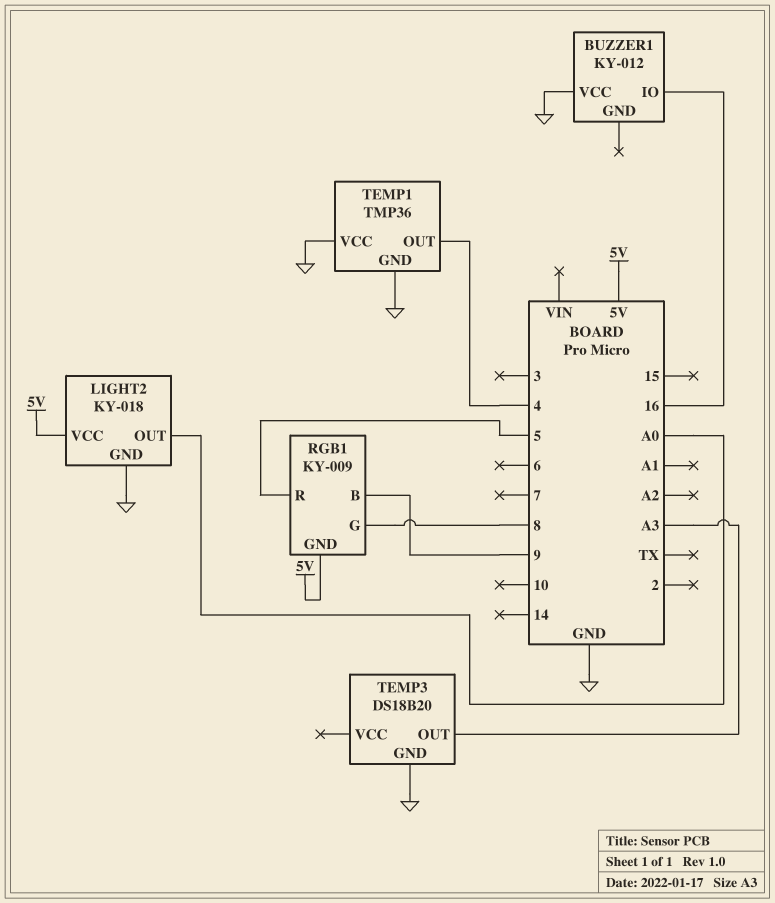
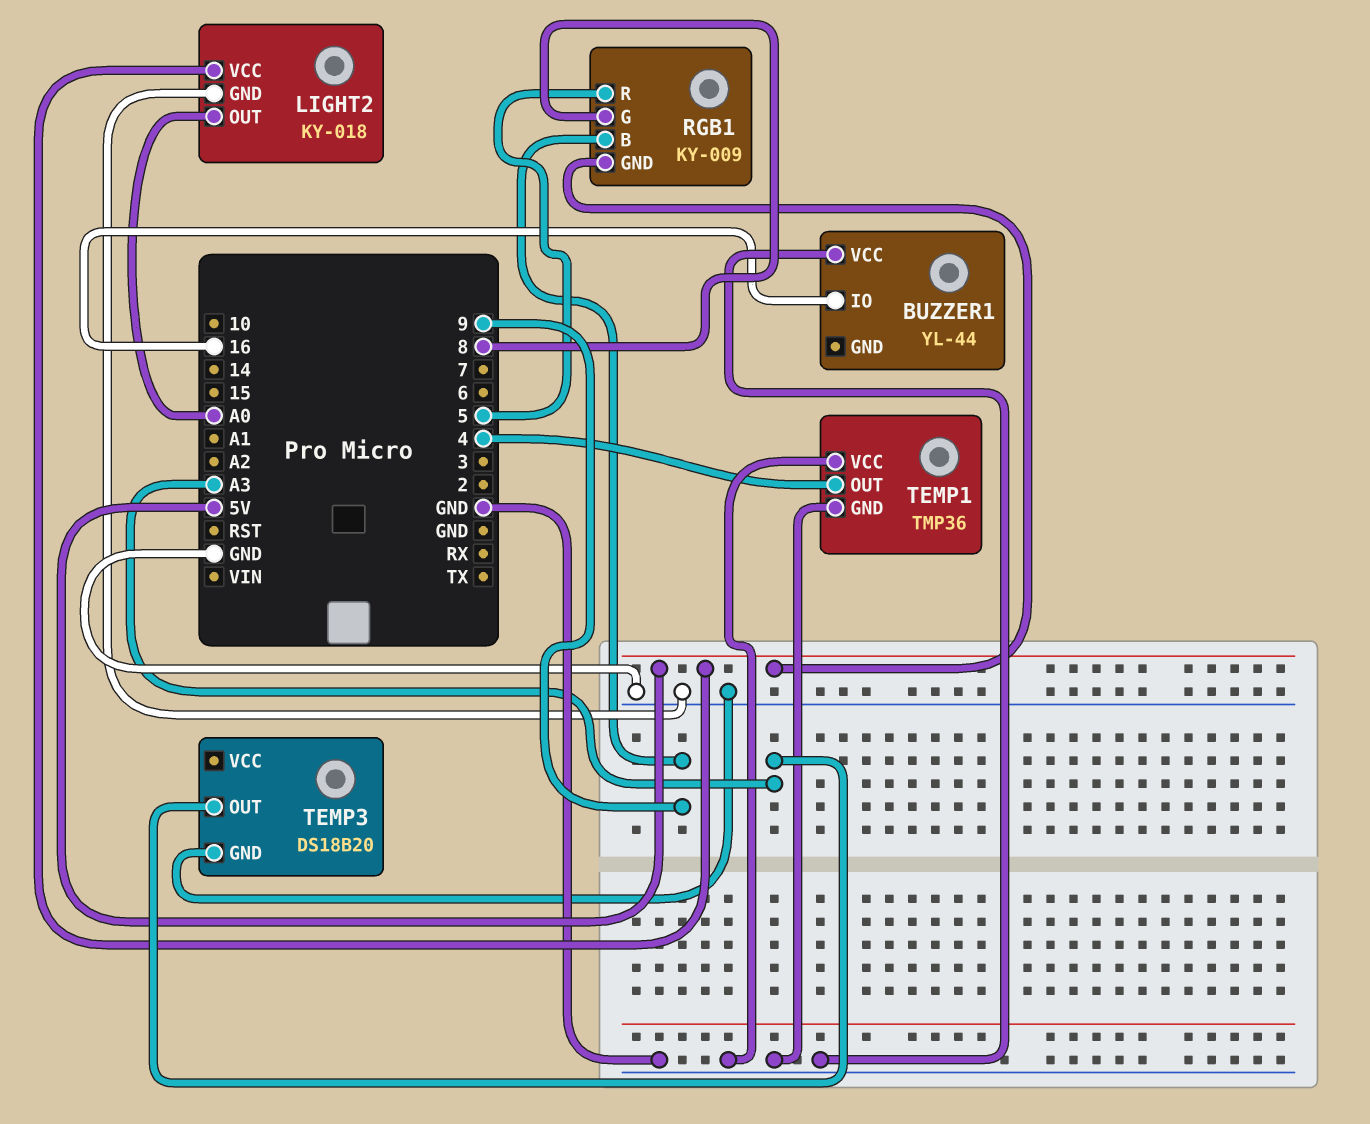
BUZZER1: KY-012 -> YL-44

